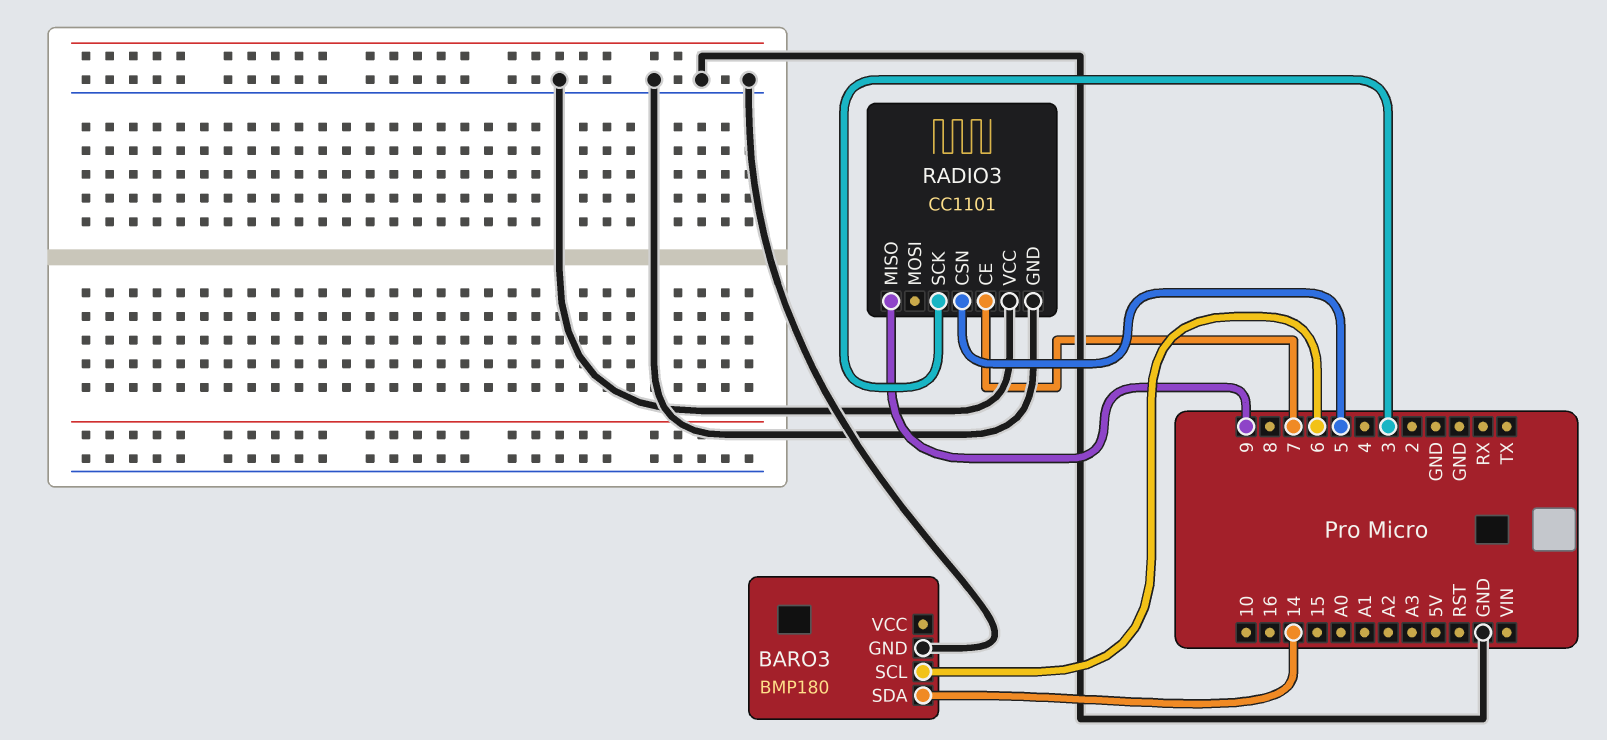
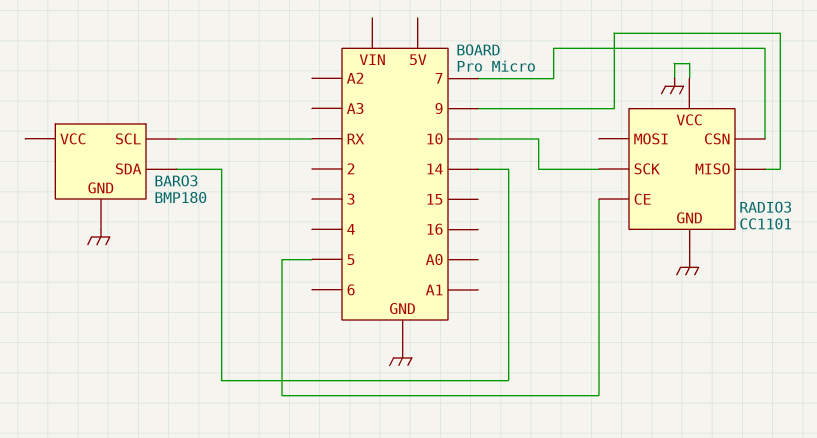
BARO3 pin SCL: 6 -> RX
RADIO3 pin CE: 7 -> 5
RADIO3 pin CSN: 5 -> 7
RADIO3 pin SCK: 3 -> 10

